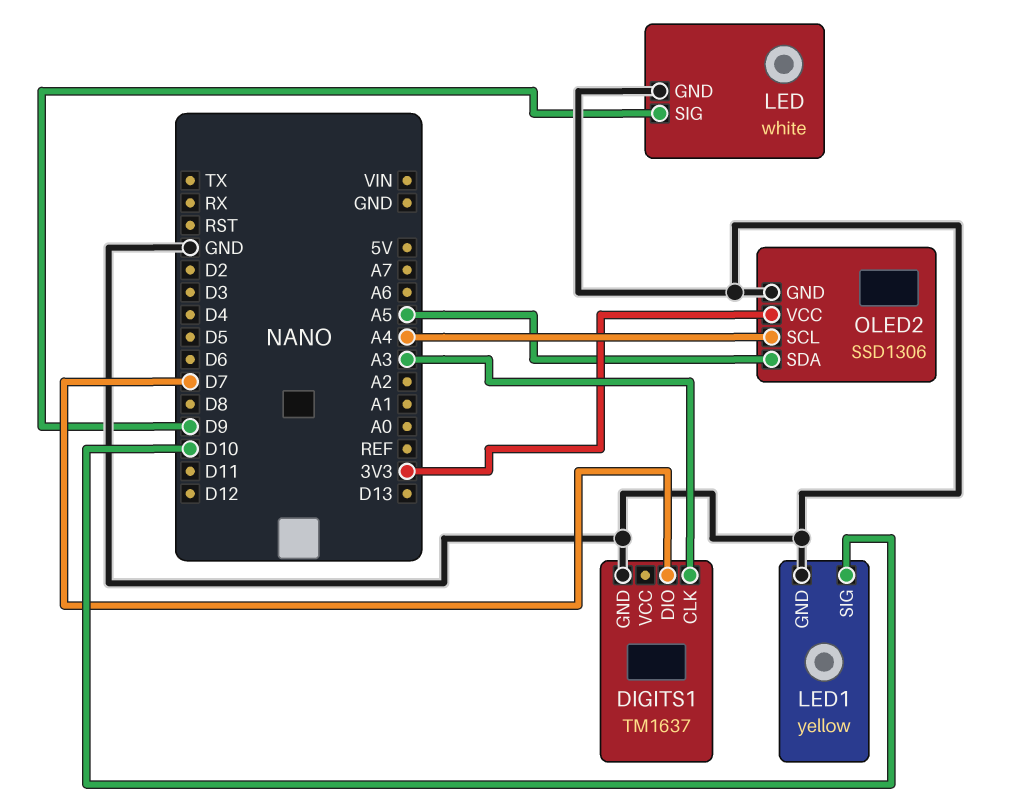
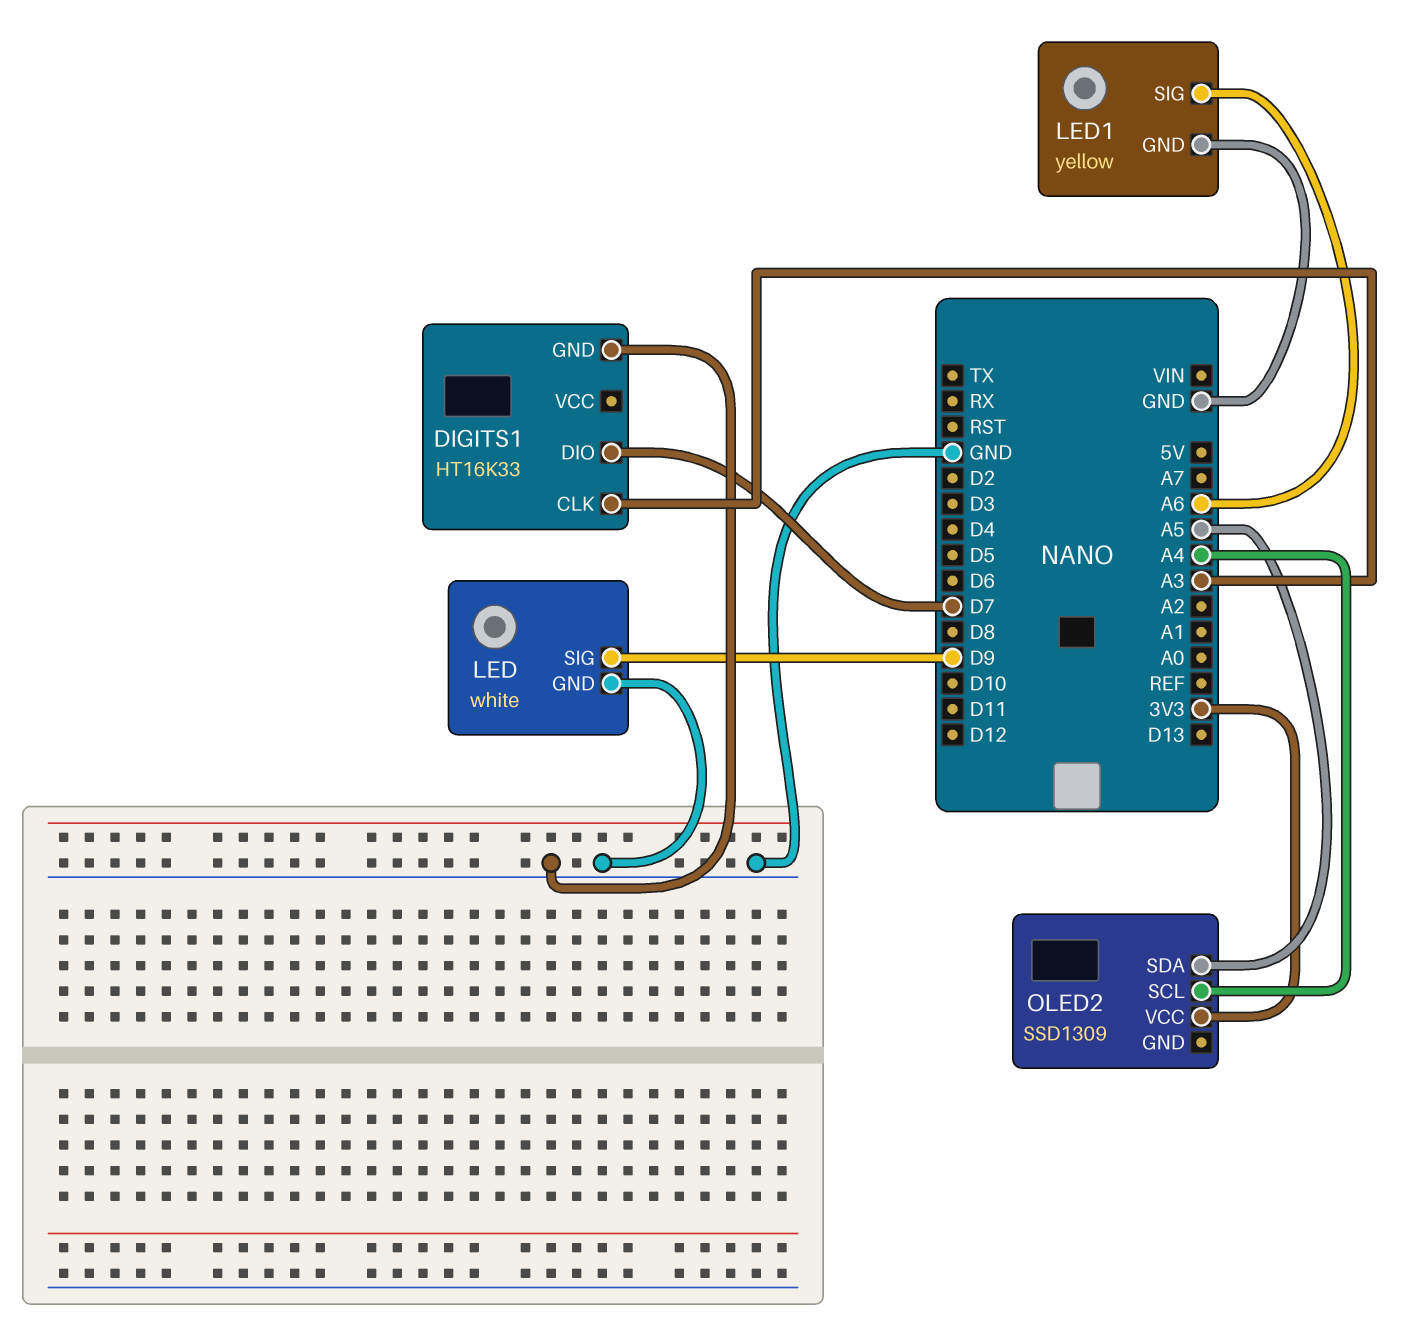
DIGITS1: TM1637 -> HT16K33
LED1 pin SIG: D10 -> A6
OLED2: SSD1306 -> SSD1309
OLED2 pin GND: GND -> none

